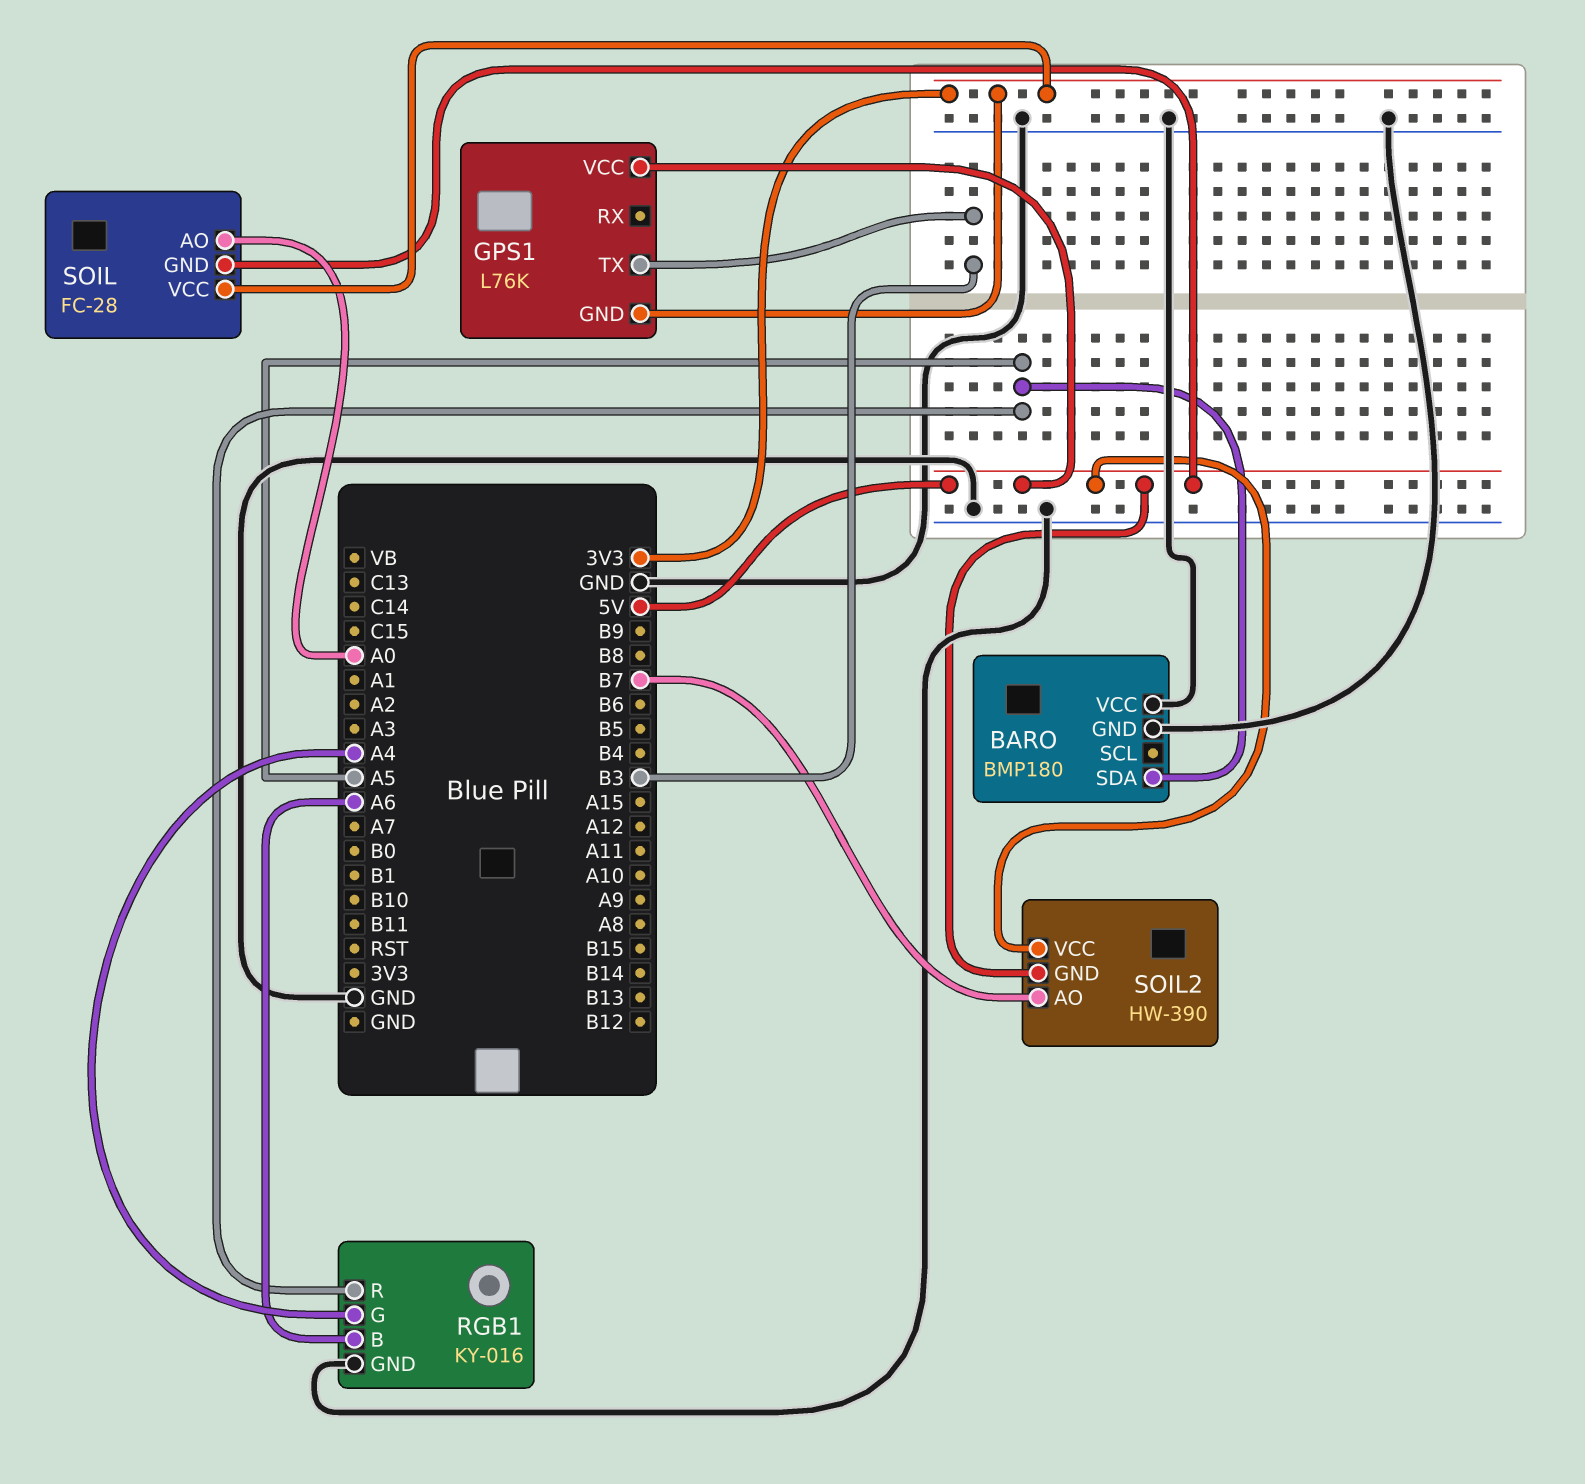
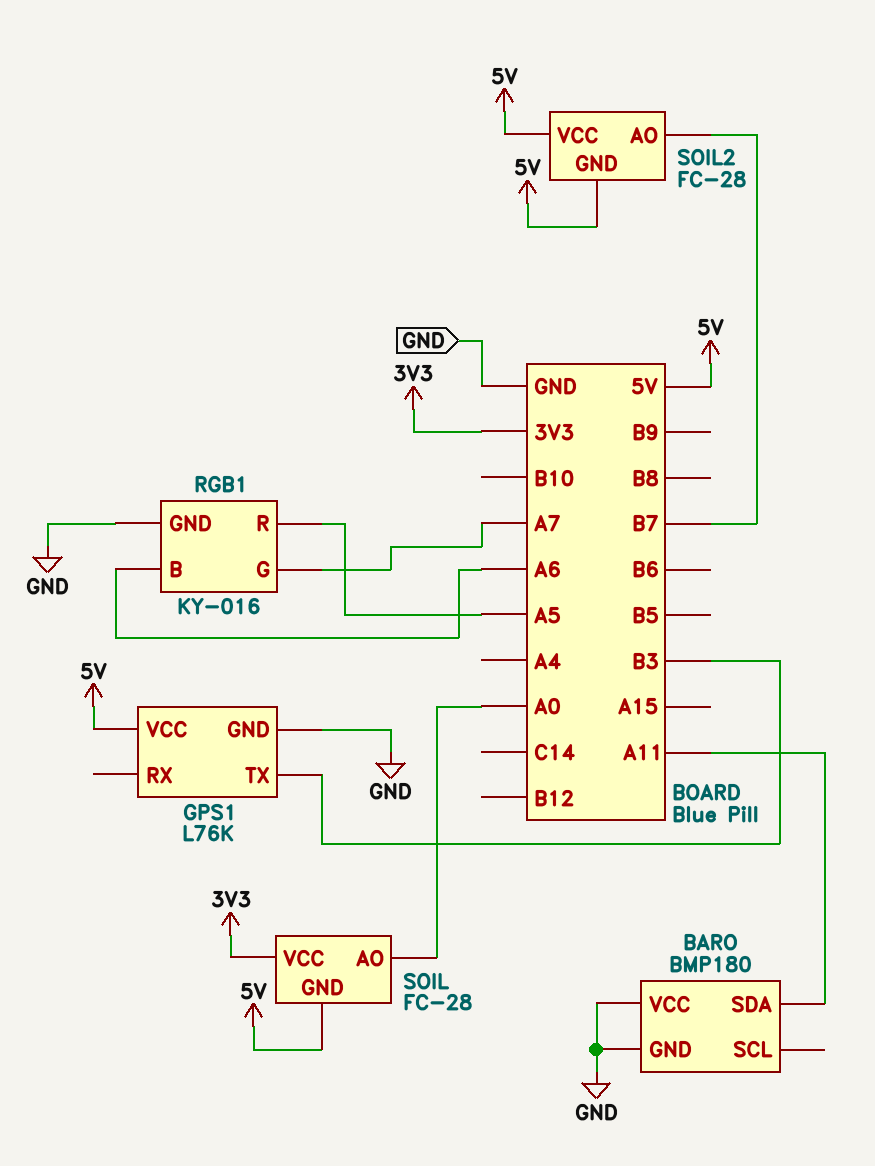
BARO pin SDA: A5 -> A11
GPS1 pin GND: 3V3 -> GND
RGB1 pin G: A4 -> A7
SOIL2: HW-390 -> FC-28

